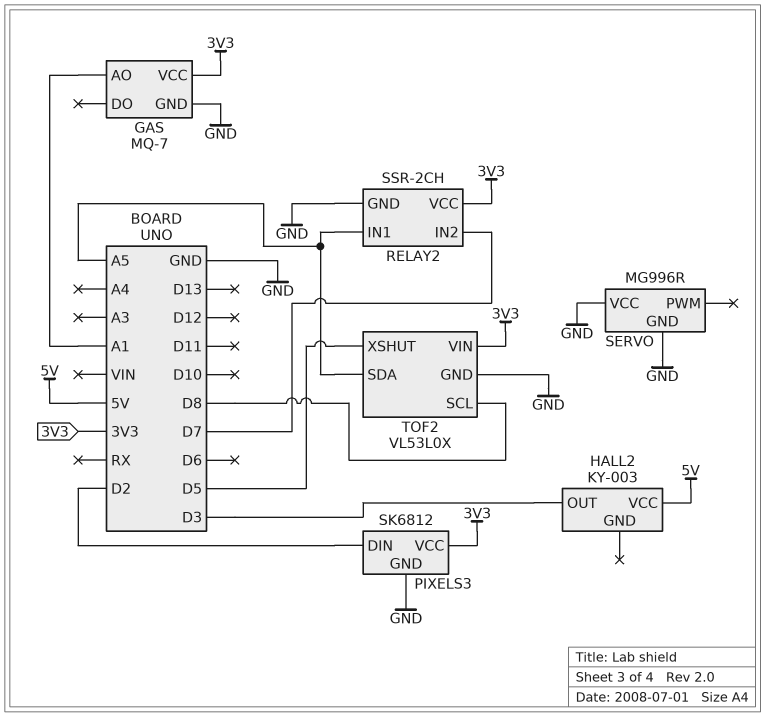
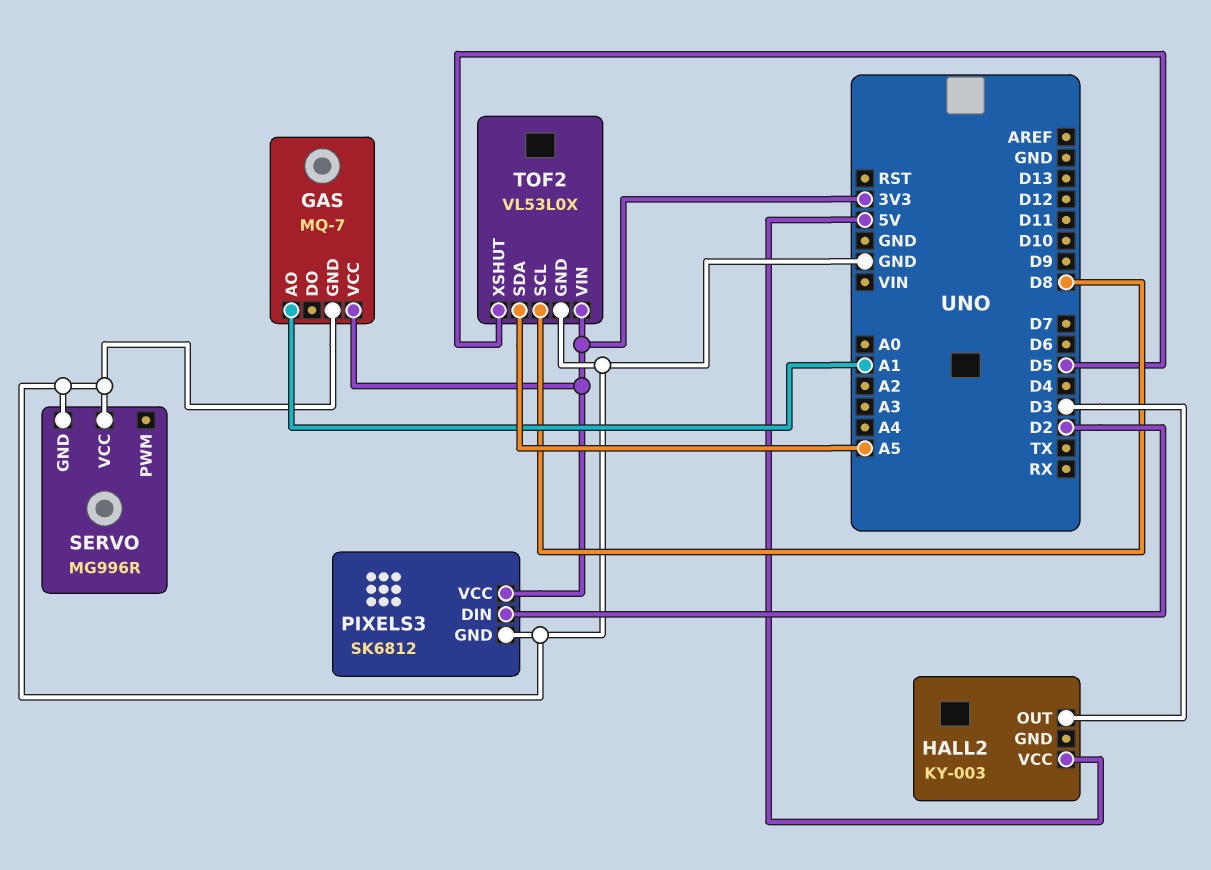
RELAY2: SSR-2CH -> none
RELAY2 pin GND: GND -> none
RELAY2 pin IN1: A5 -> none
RELAY2 pin IN2: D7 -> none
RELAY2 pin VCC: 3V3 -> none

